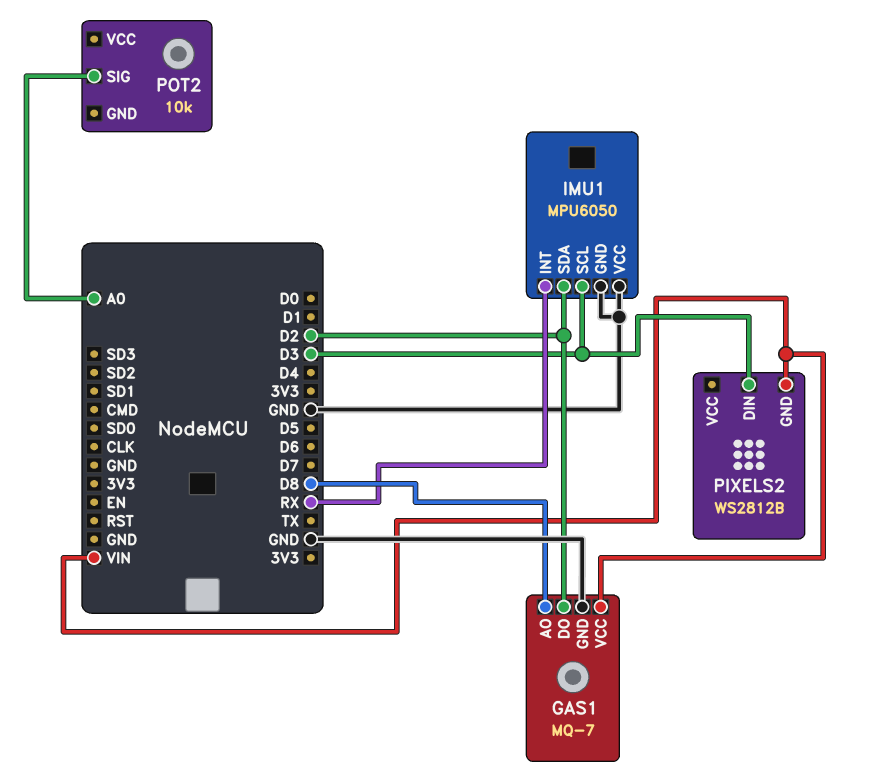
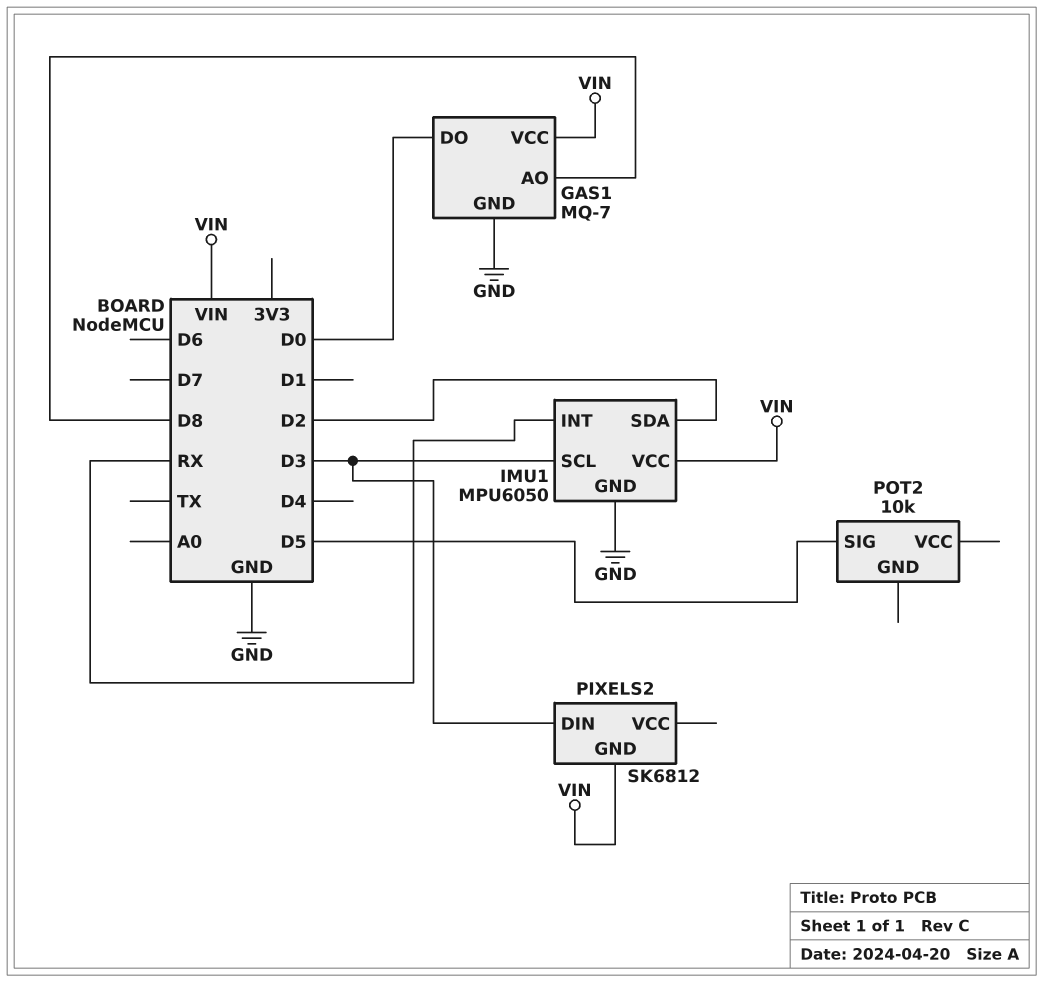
GAS1 pin DO: D2 -> D0
IMU1 pin VCC: GND -> VIN
PIXELS2: WS2812B -> SK6812
POT2 pin SIG: A0 -> D5

